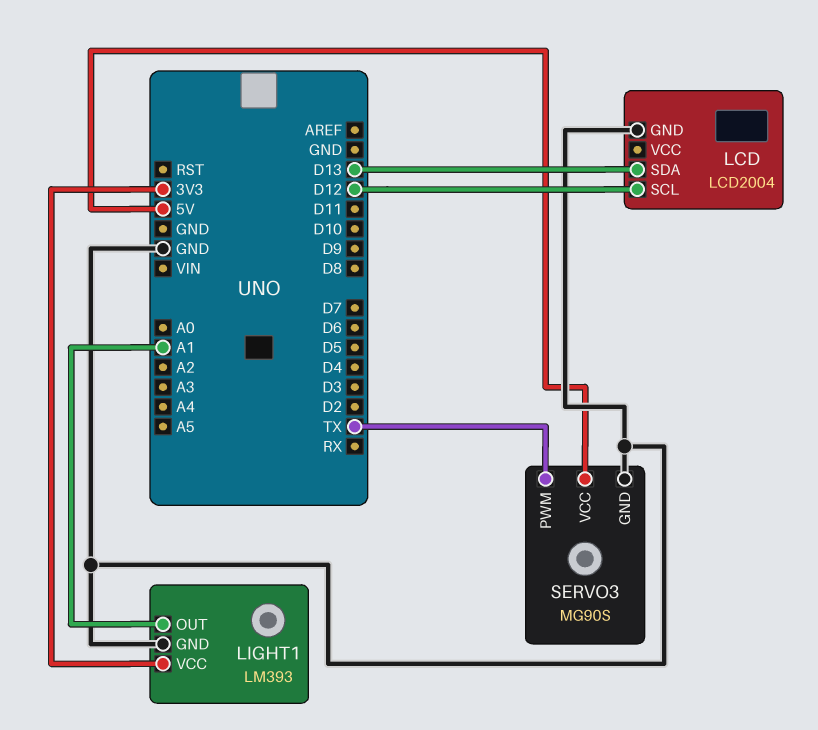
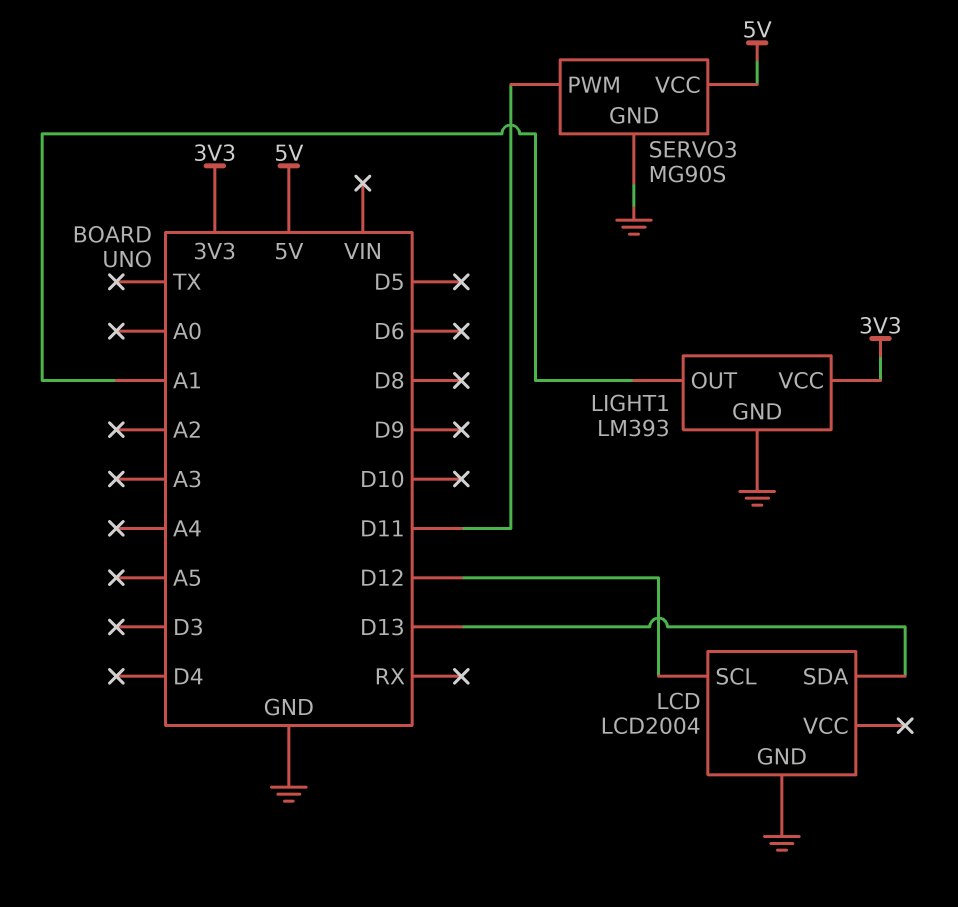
SERVO3 pin PWM: TX -> D11

